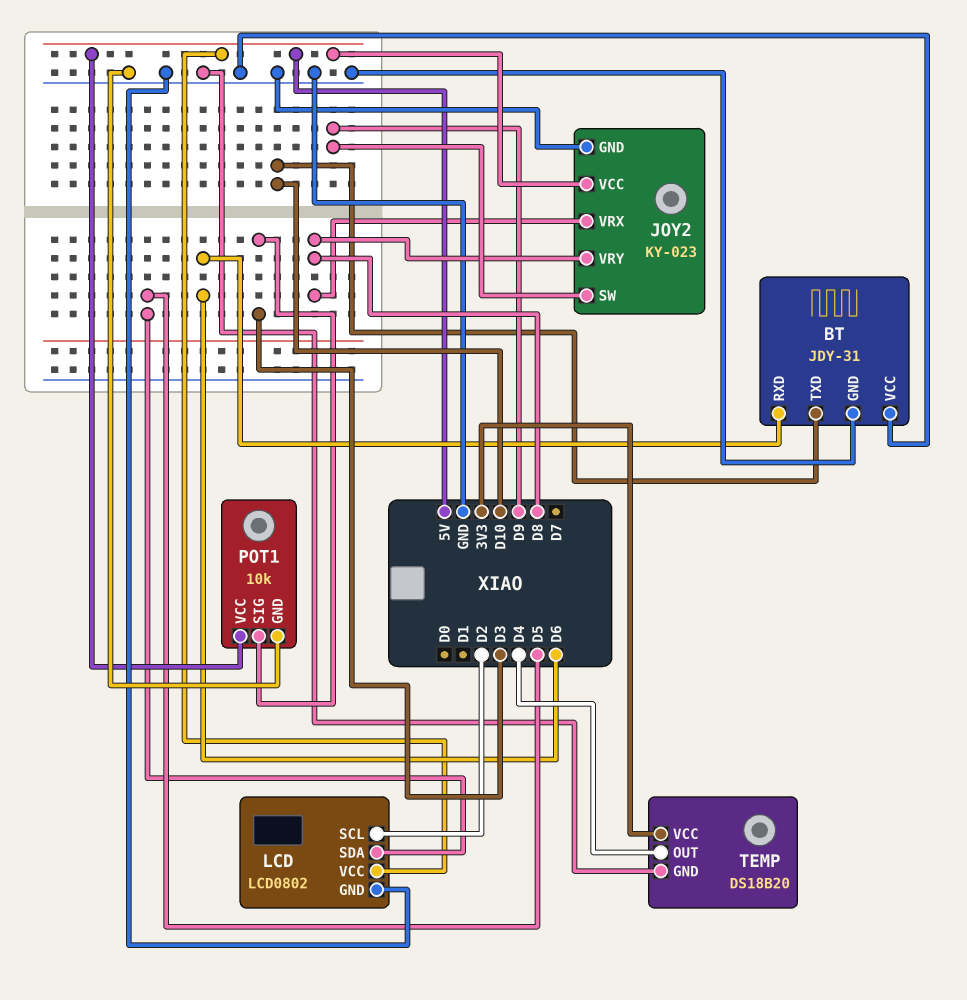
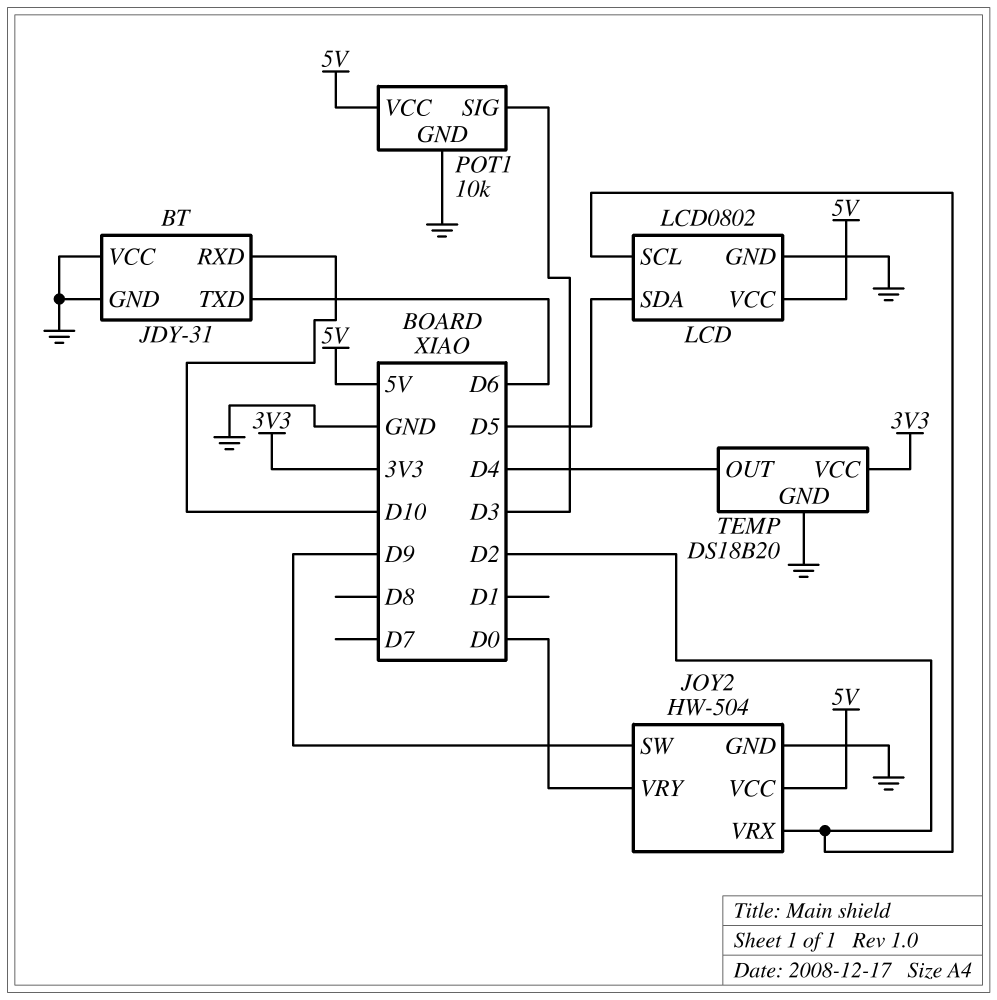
BT pin RXD: D6 -> D10
BT pin TXD: D10 -> D6
JOY2: KY-023 -> HW-504
JOY2 pin VRX: D8 -> D2
JOY2 pin VRY: D8 -> D0

